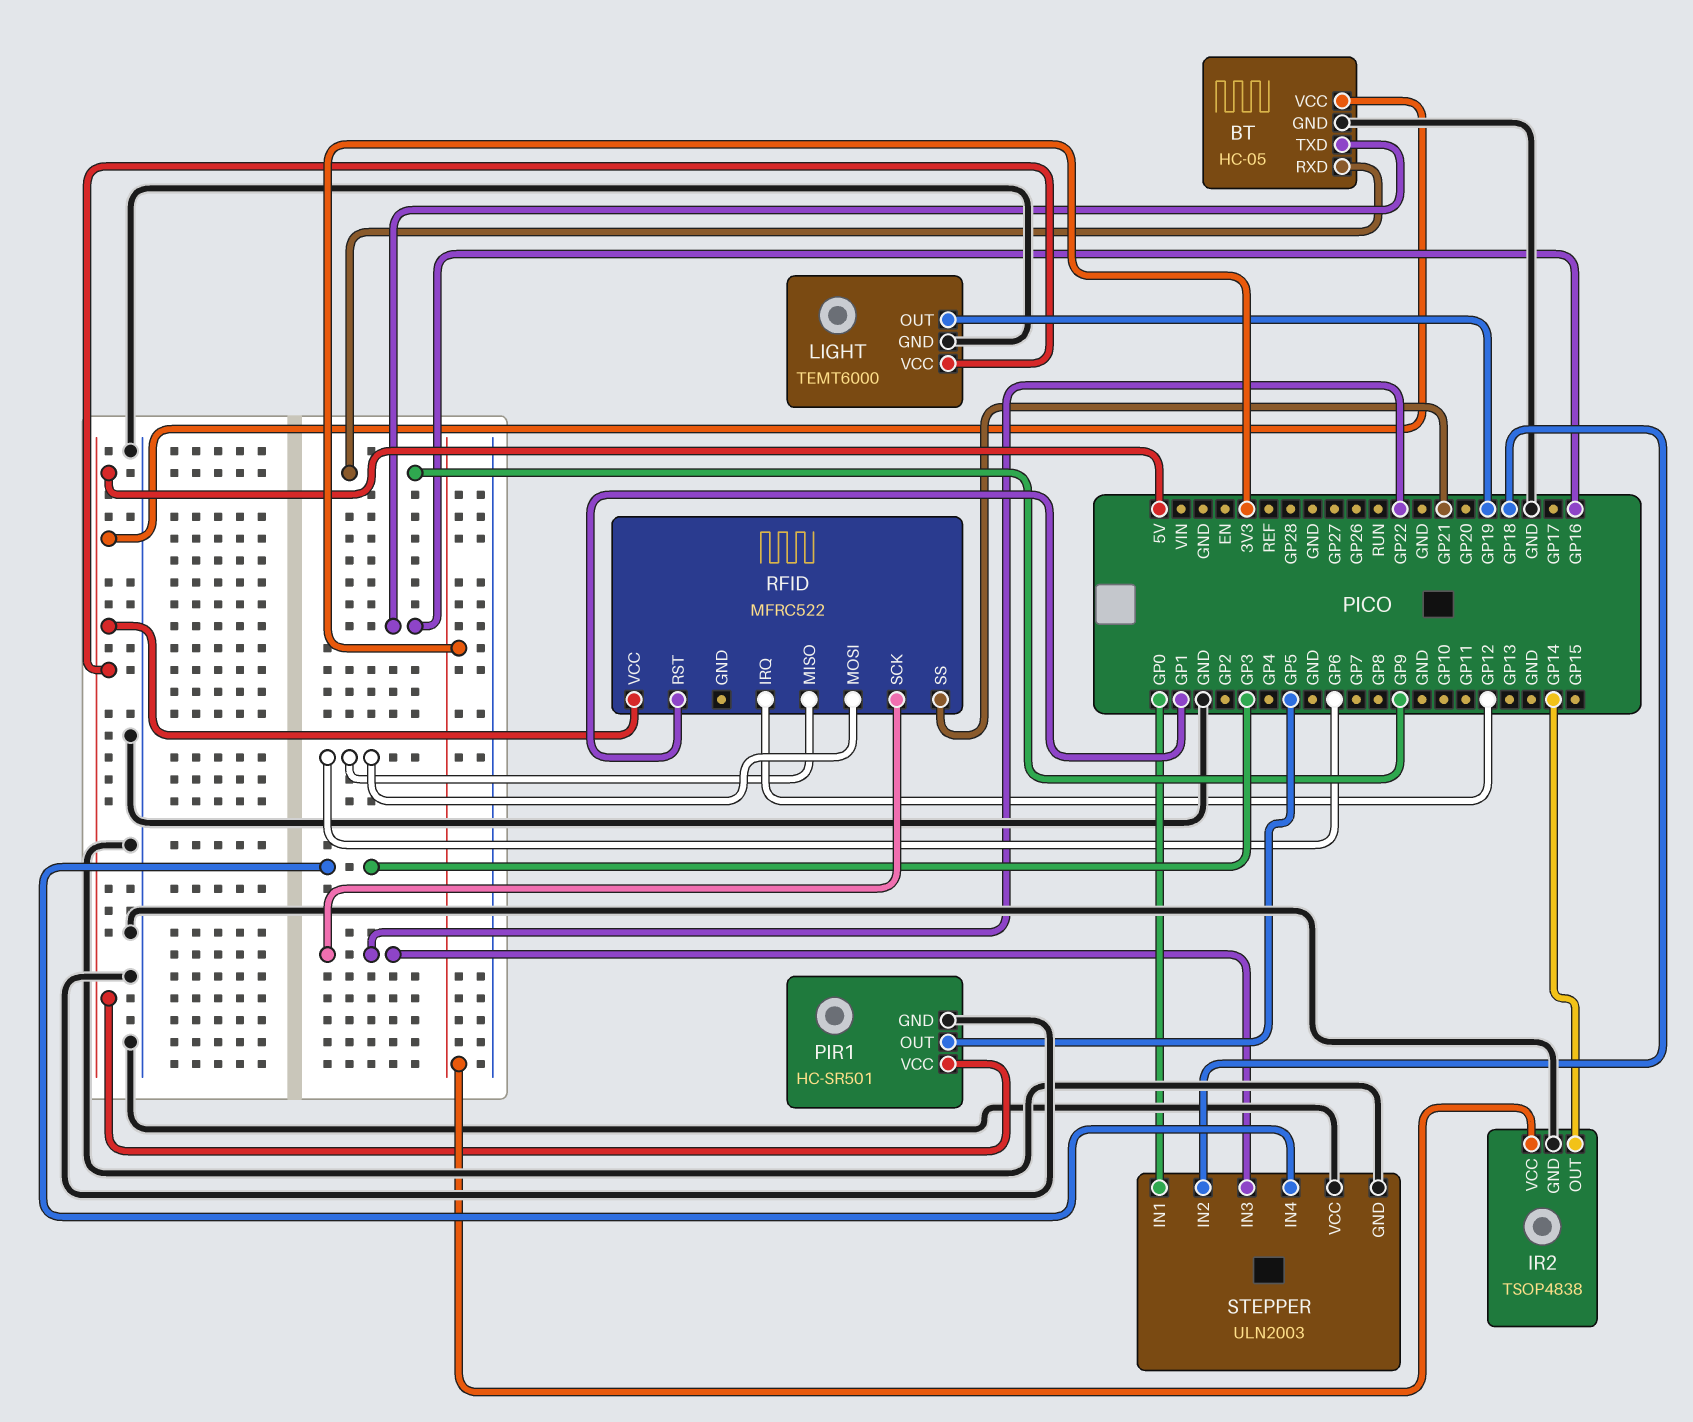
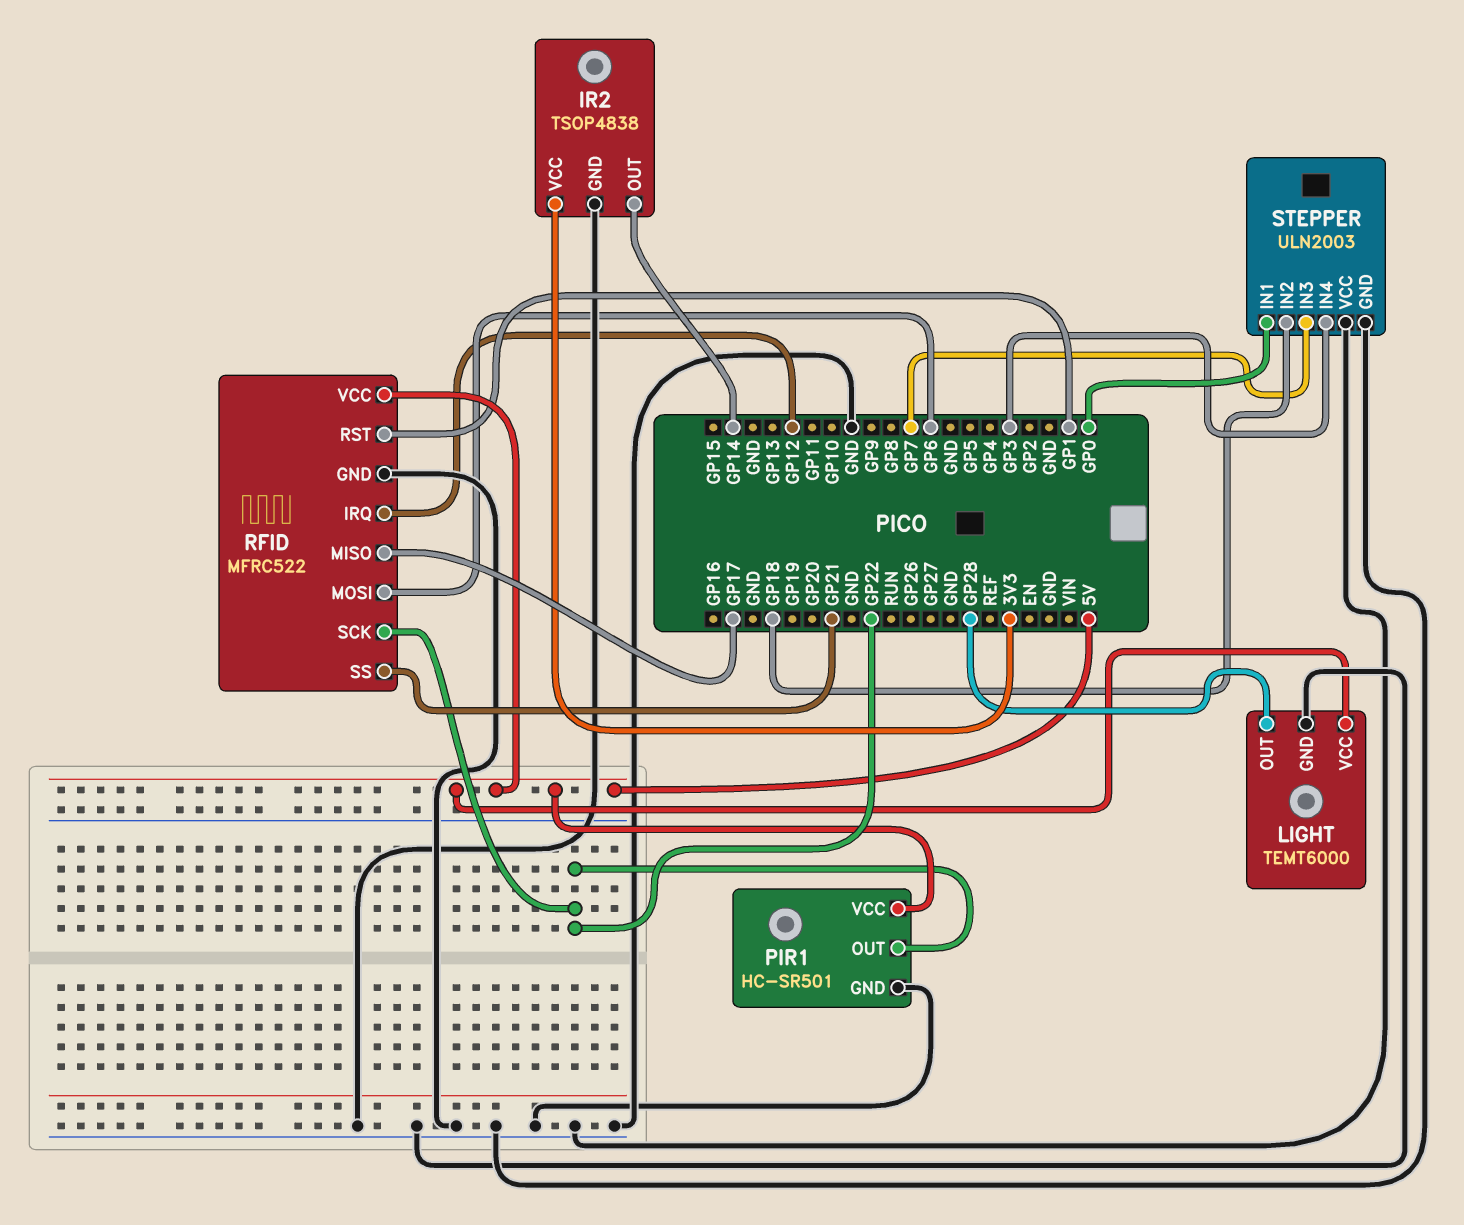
BT: HC-05 -> none
BT pin GND: GND -> none
BT pin RXD: GP9 -> none
BT pin TXD: GP16 -> none
BT pin VCC: 5V -> none
LIGHT pin OUT: GP19 -> GP28
PIR1 pin OUT: GP5 -> GP22
RFID pin GND: none -> GND
RFID pin MISO: GP6 -> GP17
STEPPER pin IN3: GP22 -> GP7

